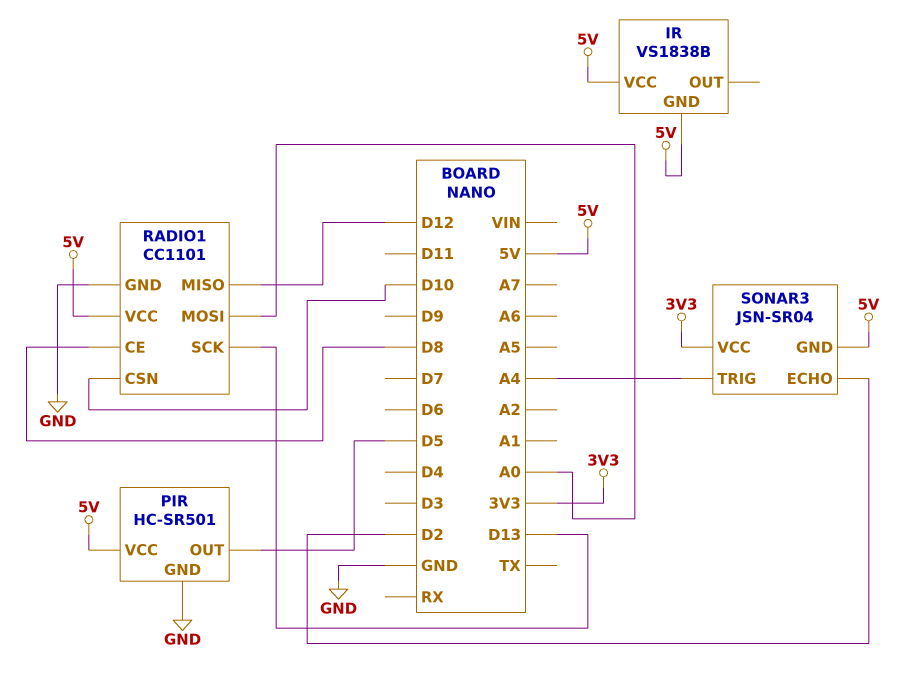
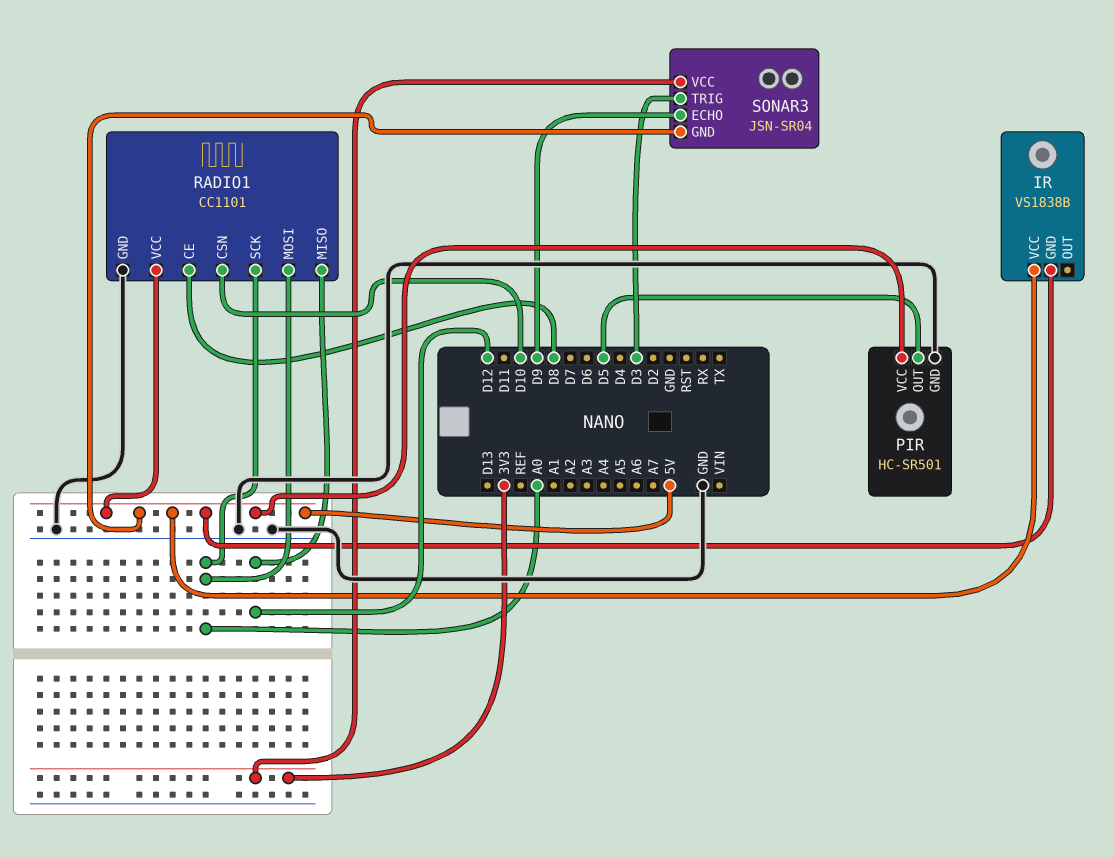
RADIO1 pin SCK: D13 -> A0
SONAR3 pin ECHO: D2 -> D9
SONAR3 pin TRIG: A4 -> D3

